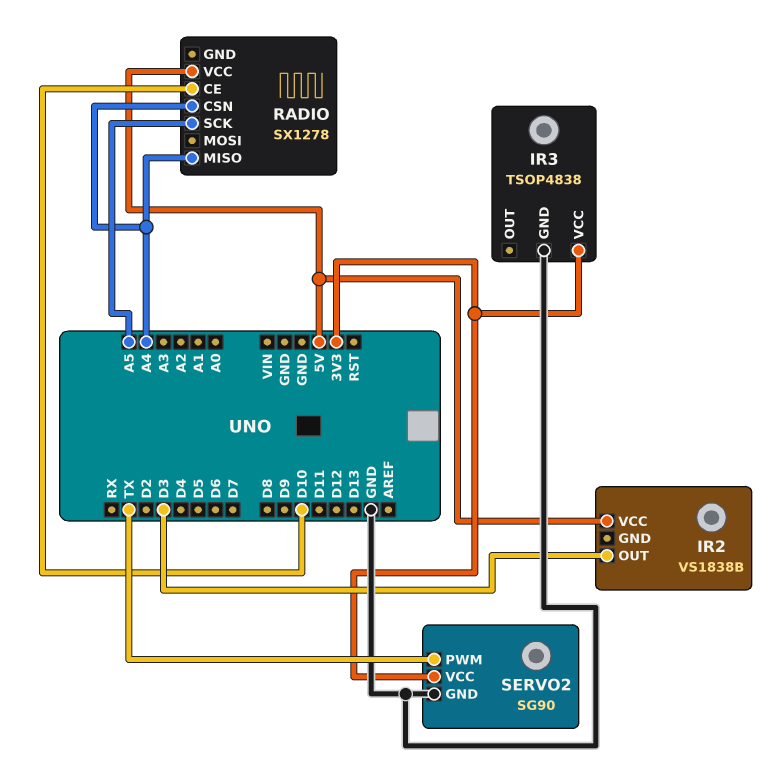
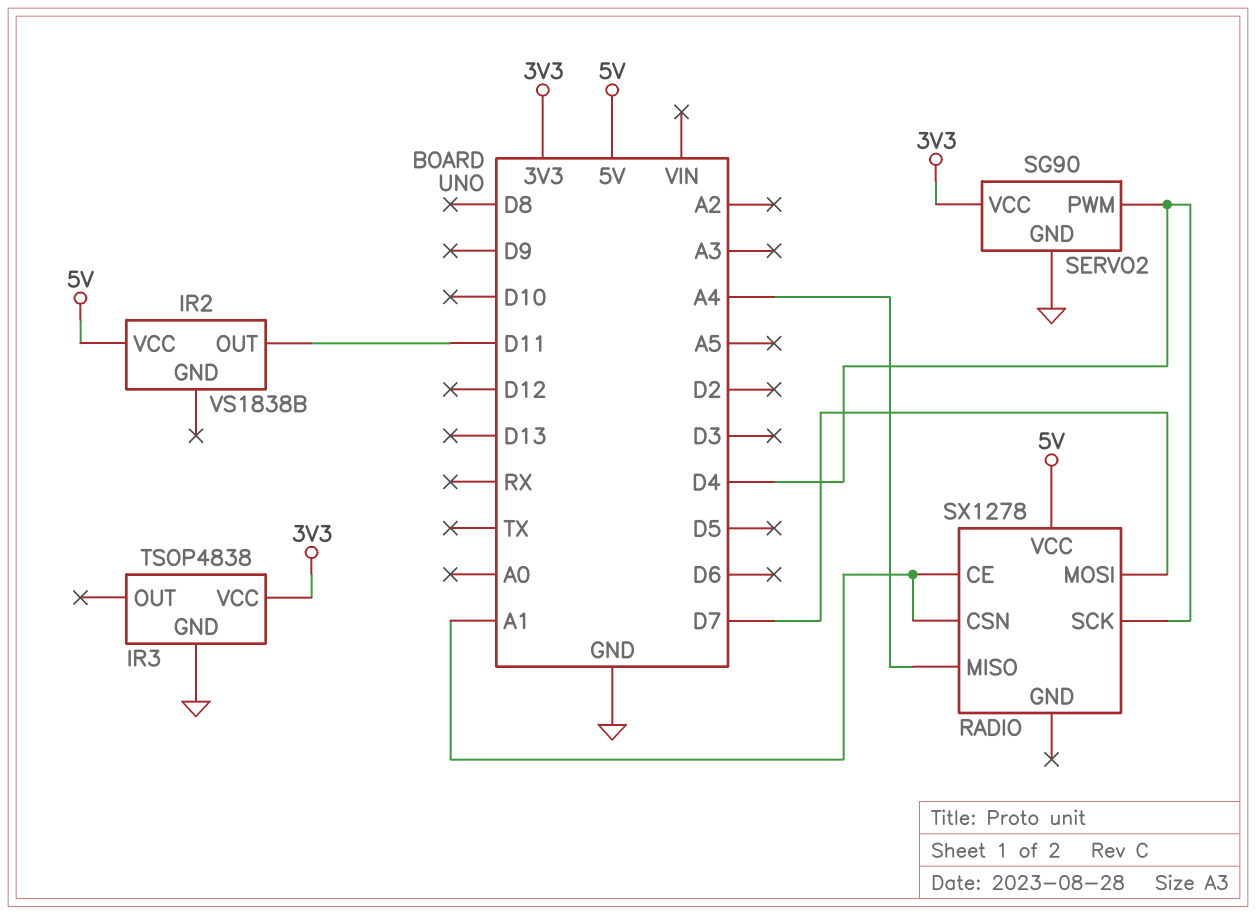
IR2 pin OUT: D3 -> D11
RADIO pin CE: D10 -> A1
RADIO pin CSN: A4 -> A1
RADIO pin MOSI: none -> D7
RADIO pin SCK: A5 -> D4
SERVO2 pin PWM: TX -> D4

